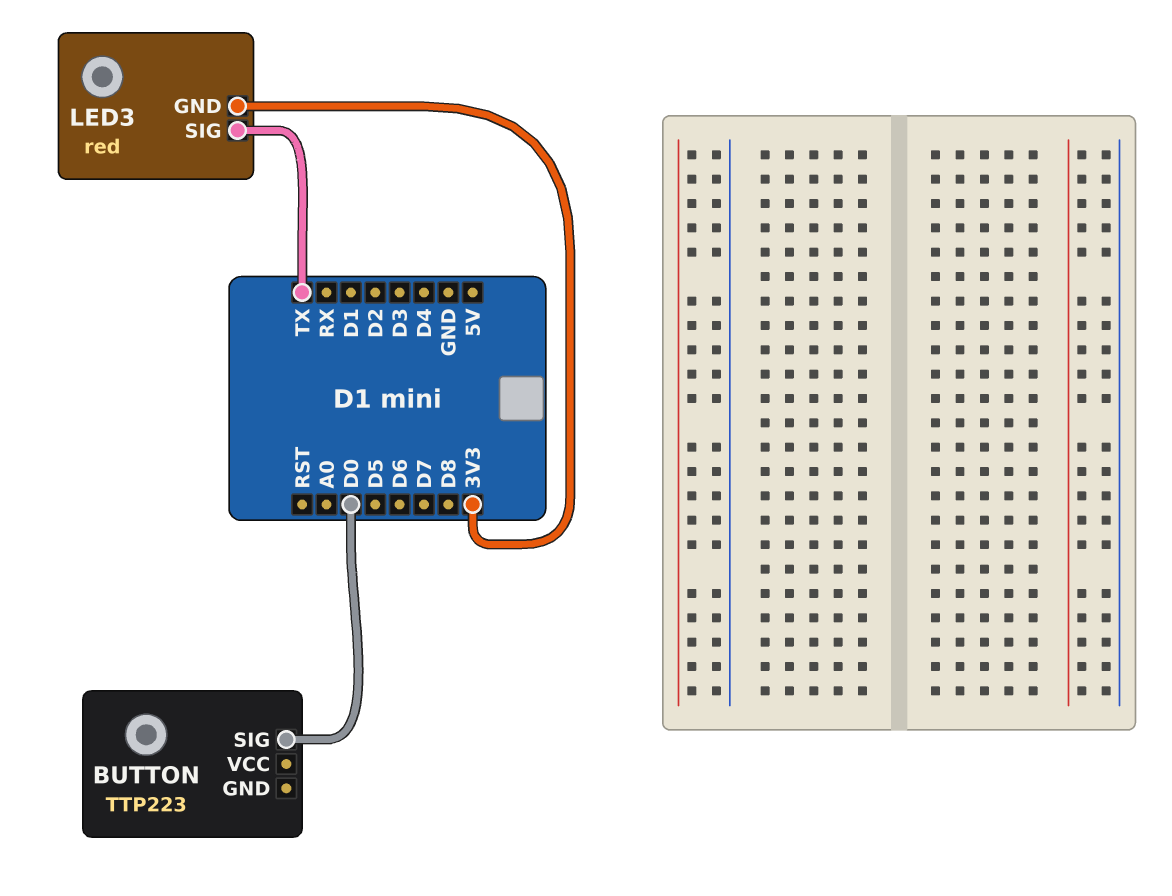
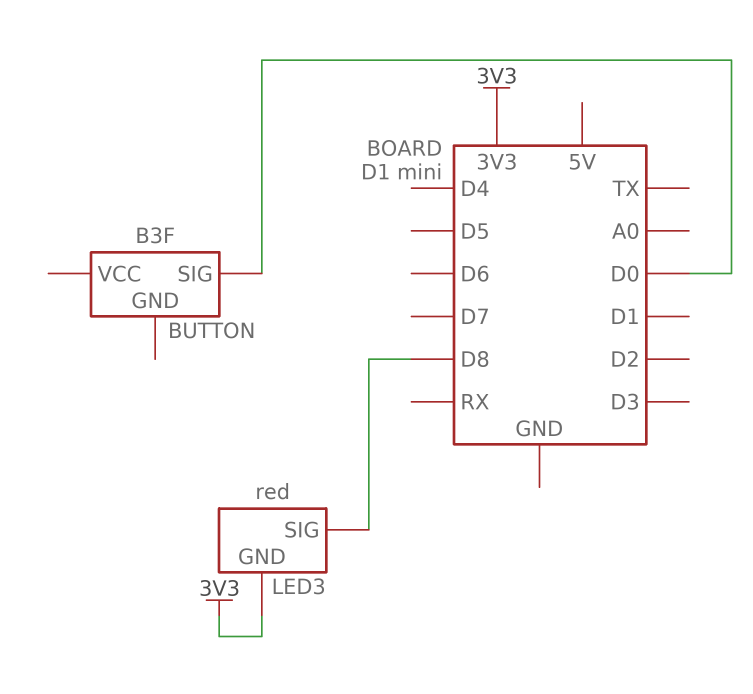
BUTTON: TTP223 -> B3F
LED3 pin SIG: TX -> D8

